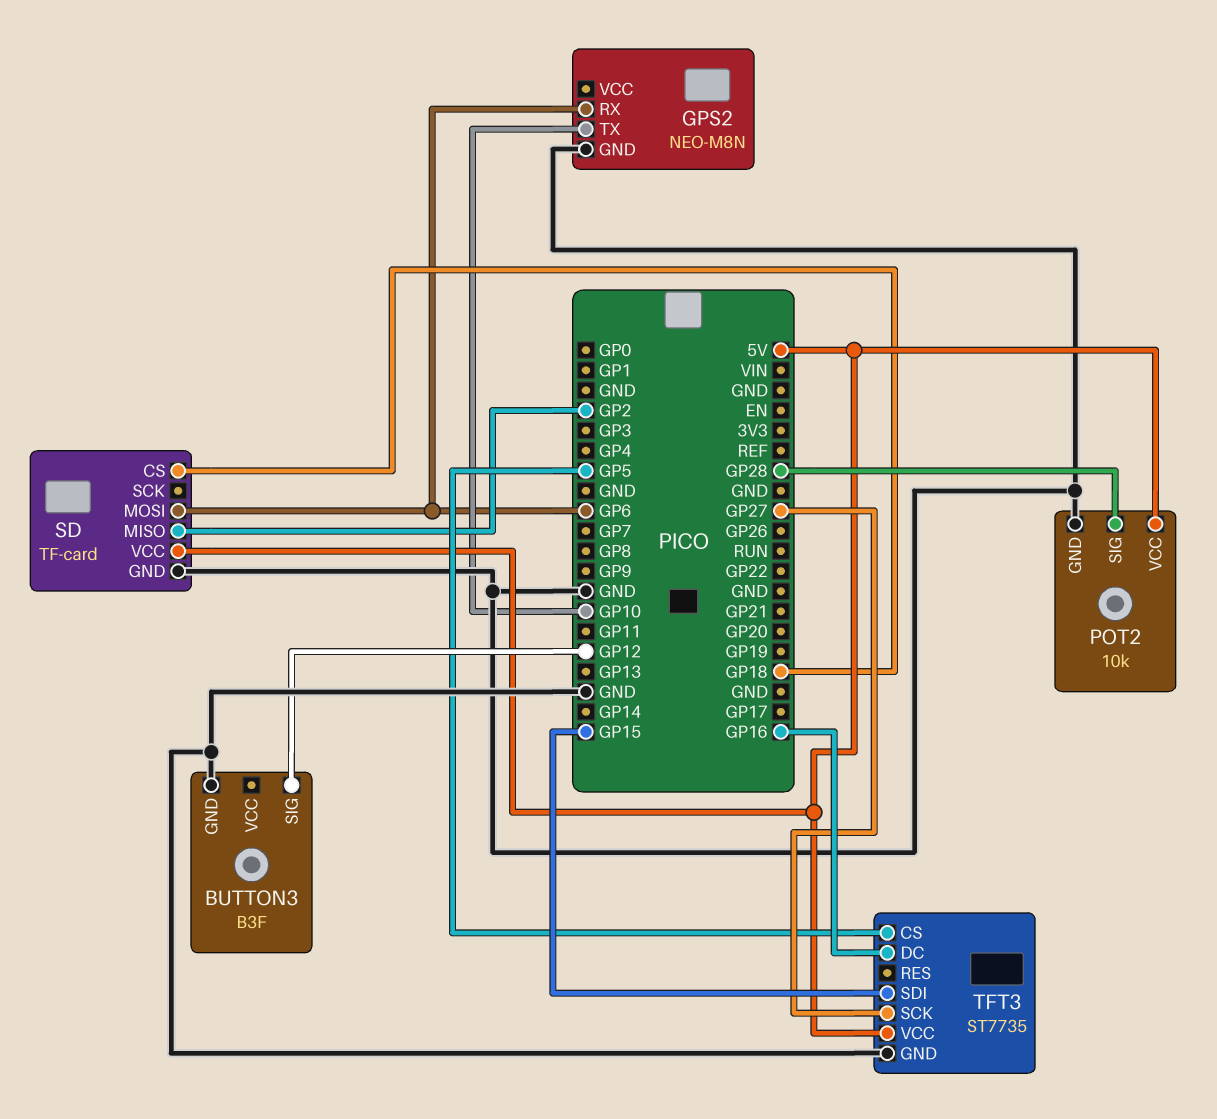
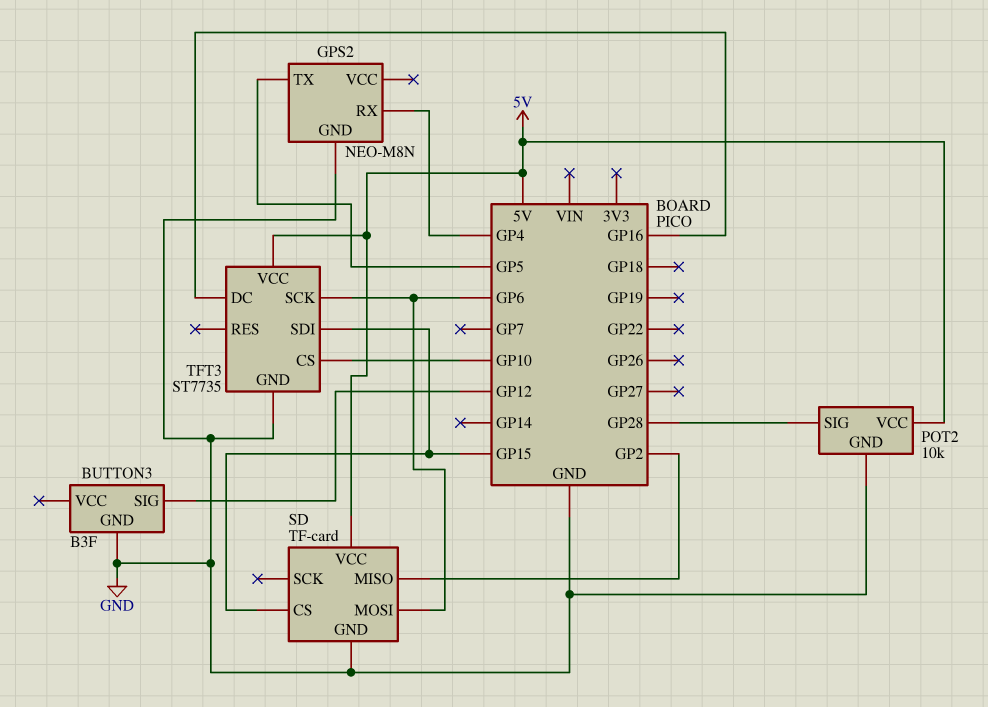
GPS2 pin RX: GP6 -> GP4
GPS2 pin TX: GP10 -> GP5
SD pin CS: GP18 -> GP15
TFT3 pin CS: GP5 -> GP10
TFT3 pin SCK: GP27 -> GP6

